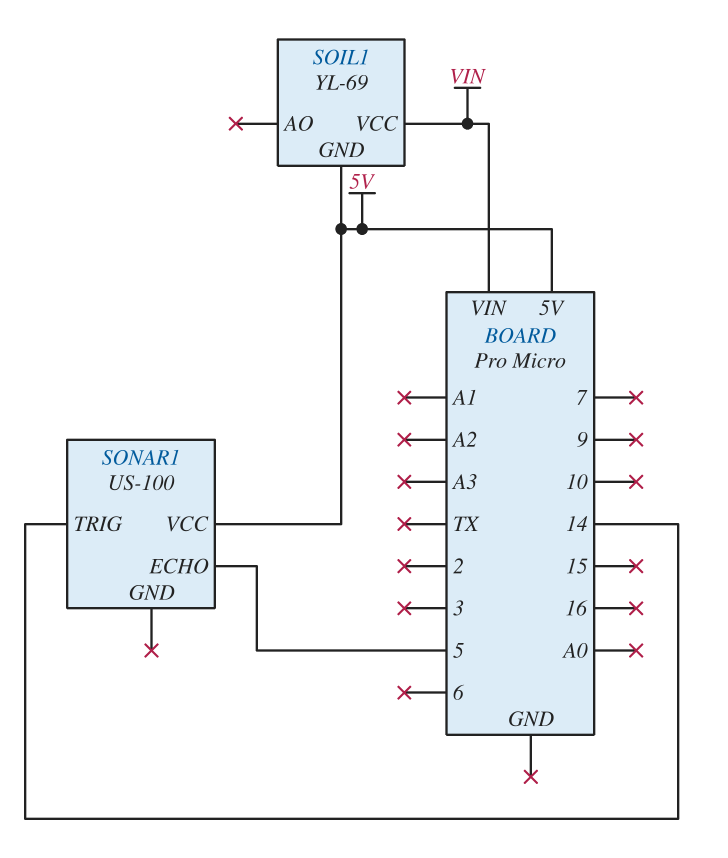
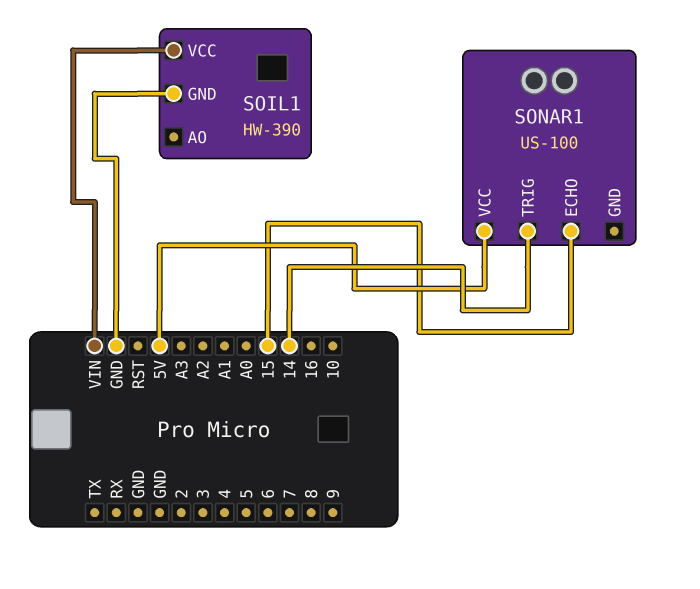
SOIL1: YL-69 -> HW-390
SOIL1 pin GND: 5V -> GND
SONAR1 pin ECHO: 5 -> 15

